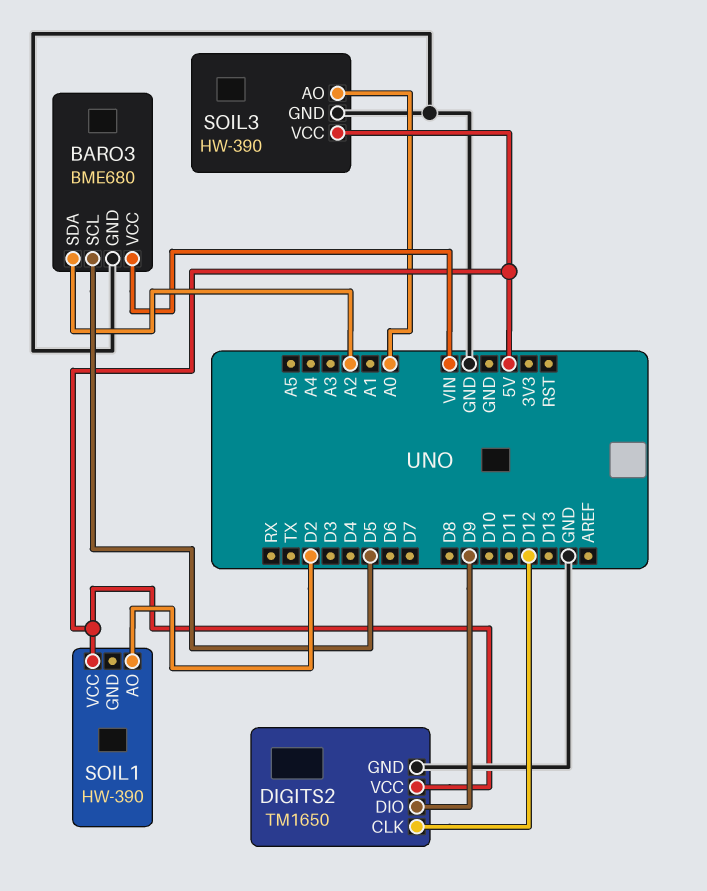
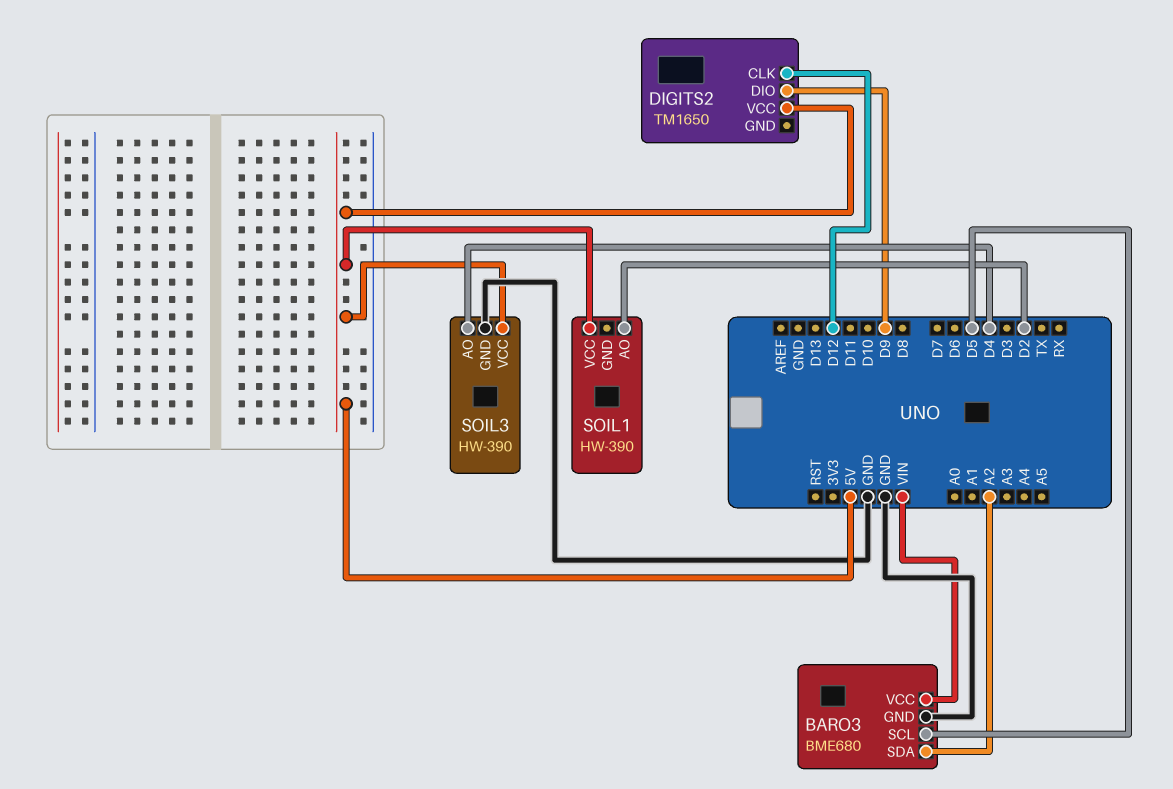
DIGITS2 pin GND: GND -> none
SOIL3 pin AO: A0 -> D4

